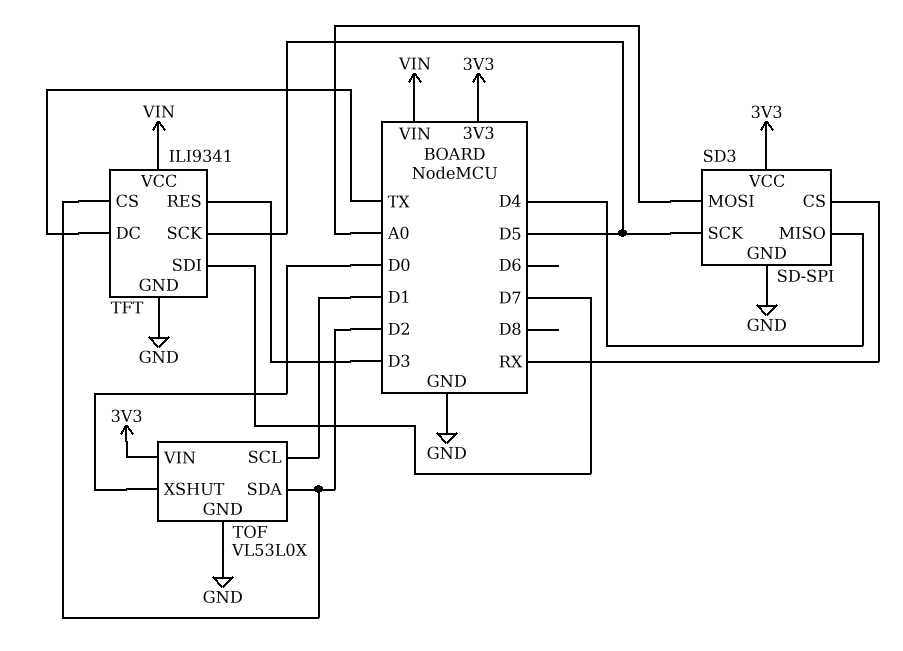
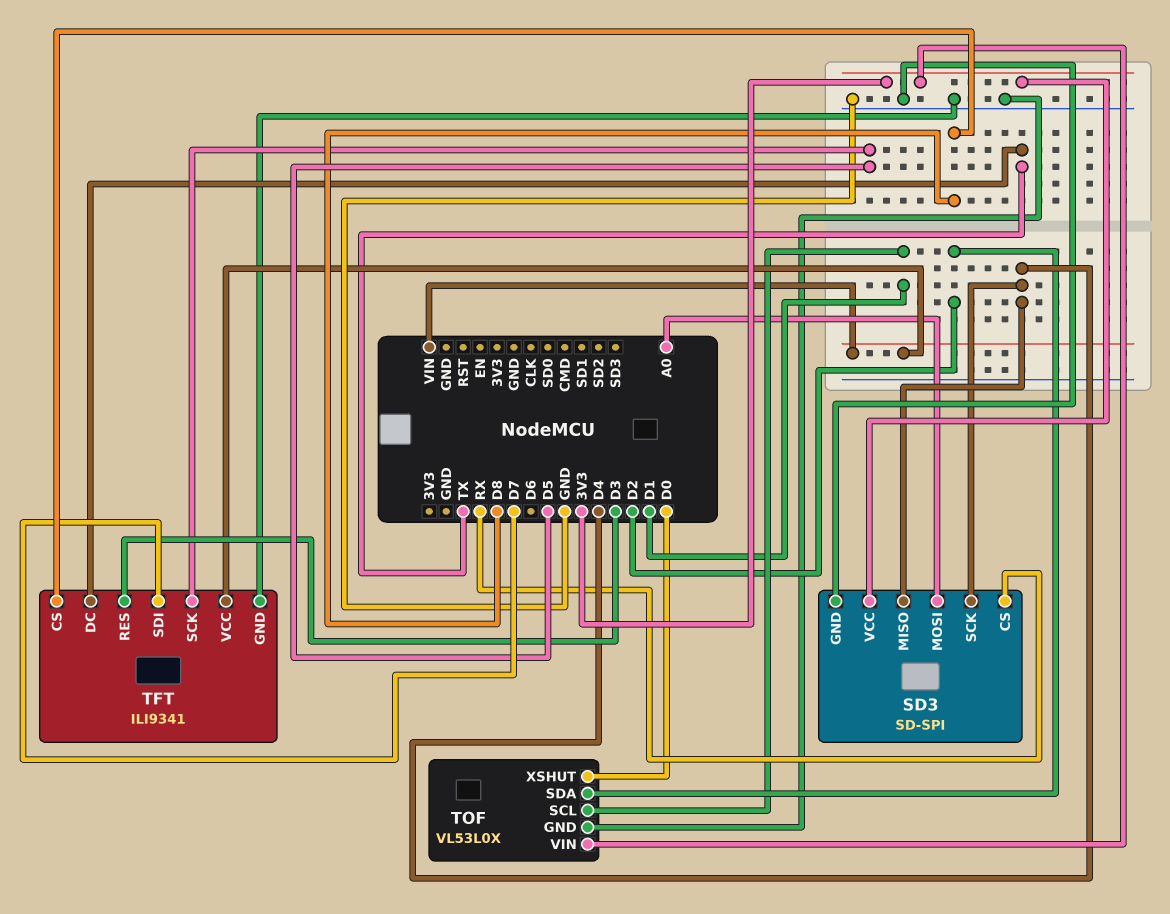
SD3 pin SCK: D5 -> D4
TFT pin CS: D2 -> D8

